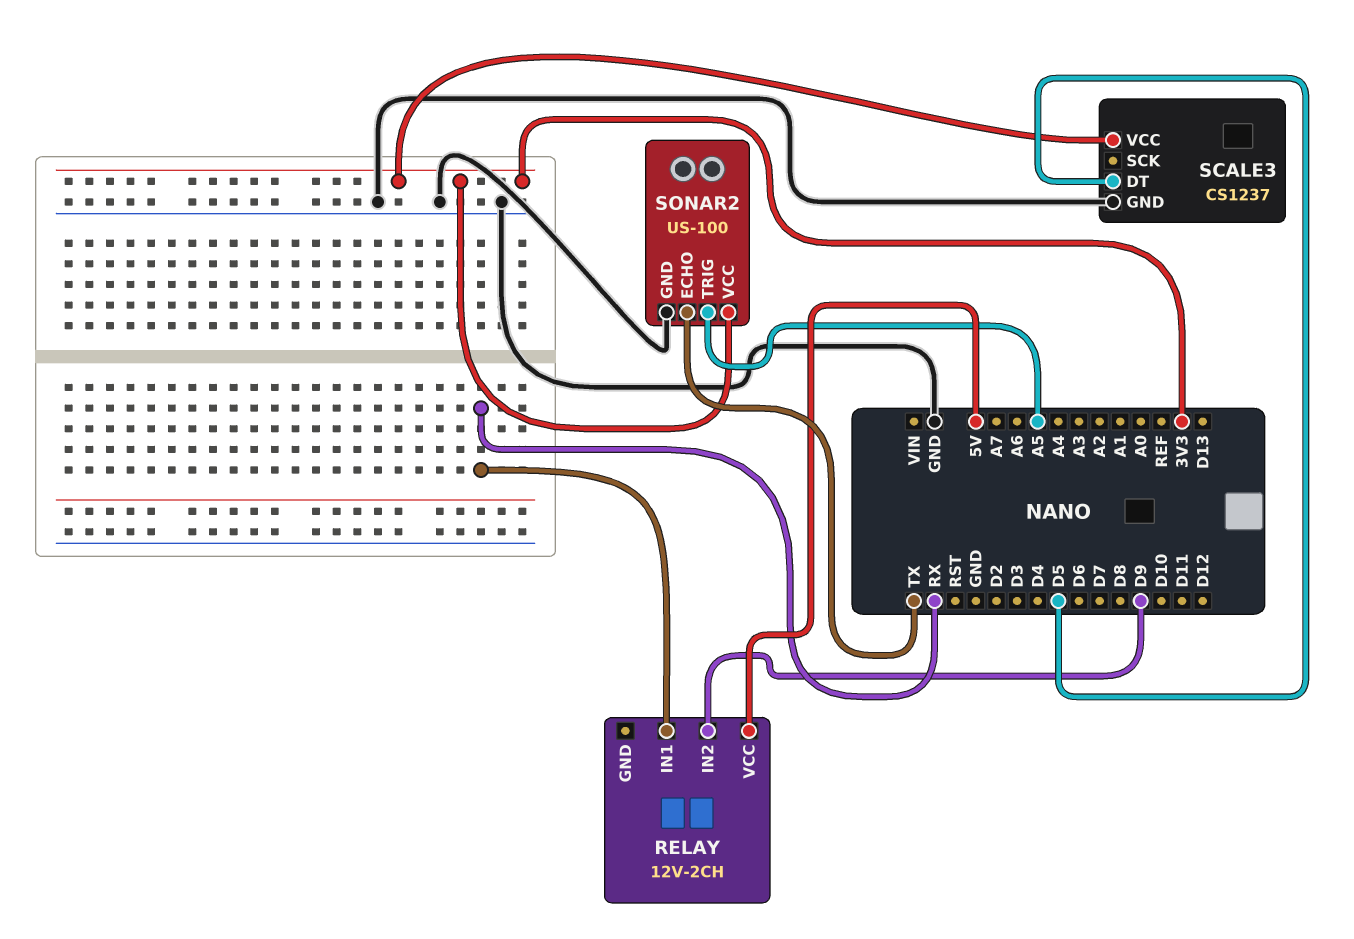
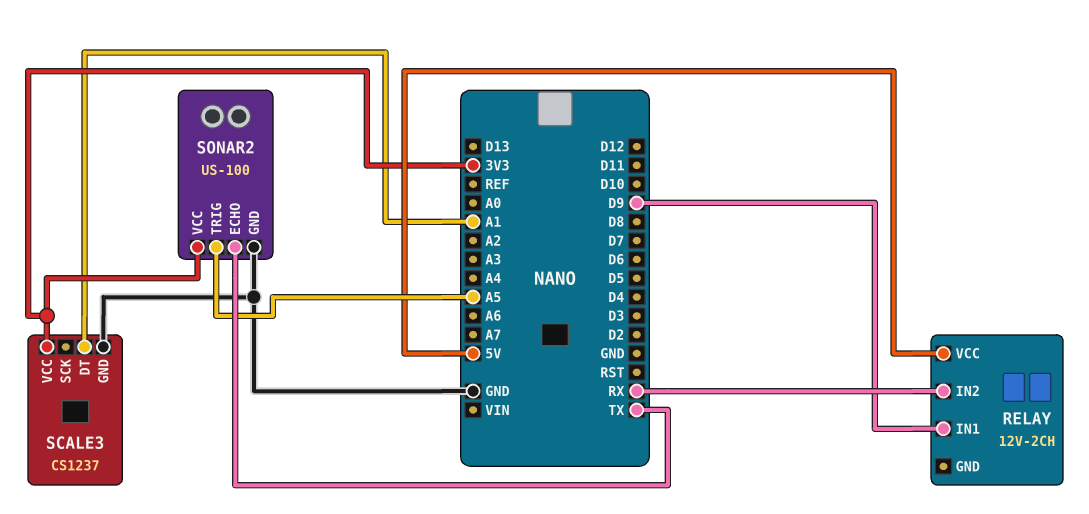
RELAY pin IN1: RX -> D9
RELAY pin IN2: D9 -> RX
SCALE3 pin DT: D5 -> A1

